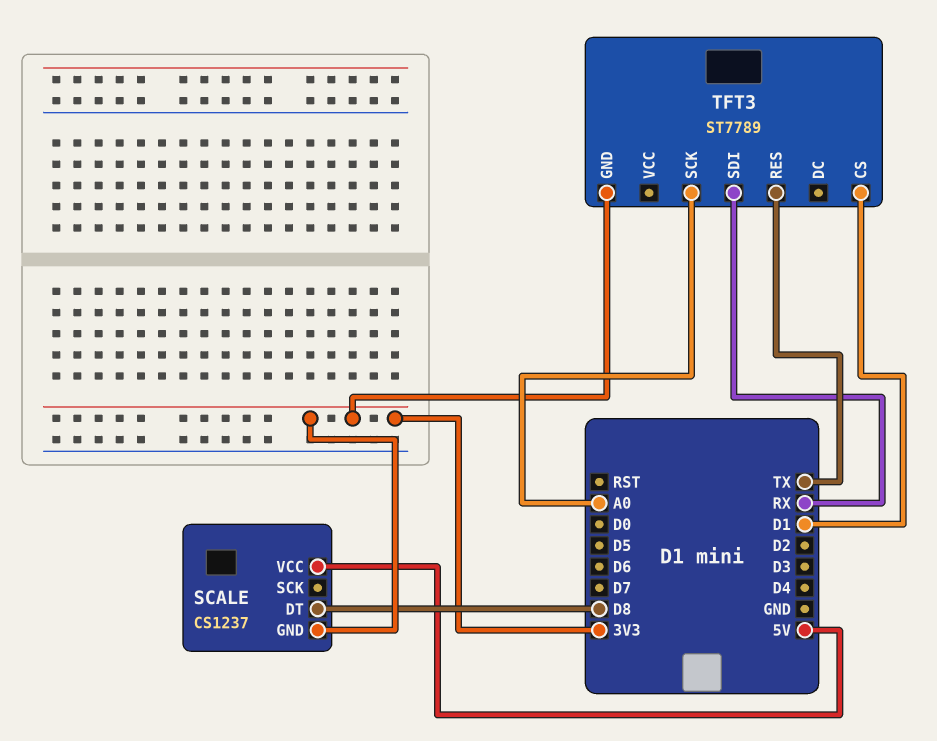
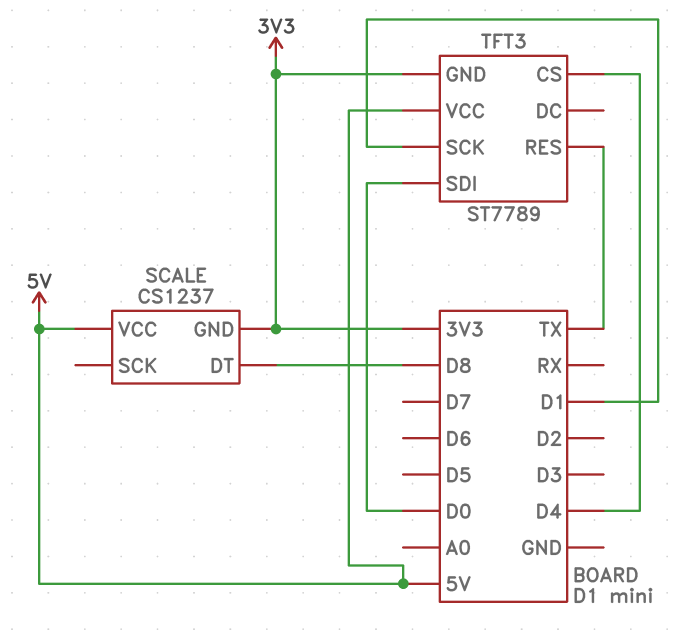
TFT3 pin CS: D1 -> D4
TFT3 pin SCK: A0 -> D1
TFT3 pin SDI: RX -> D0
TFT3 pin VCC: none -> 5V

